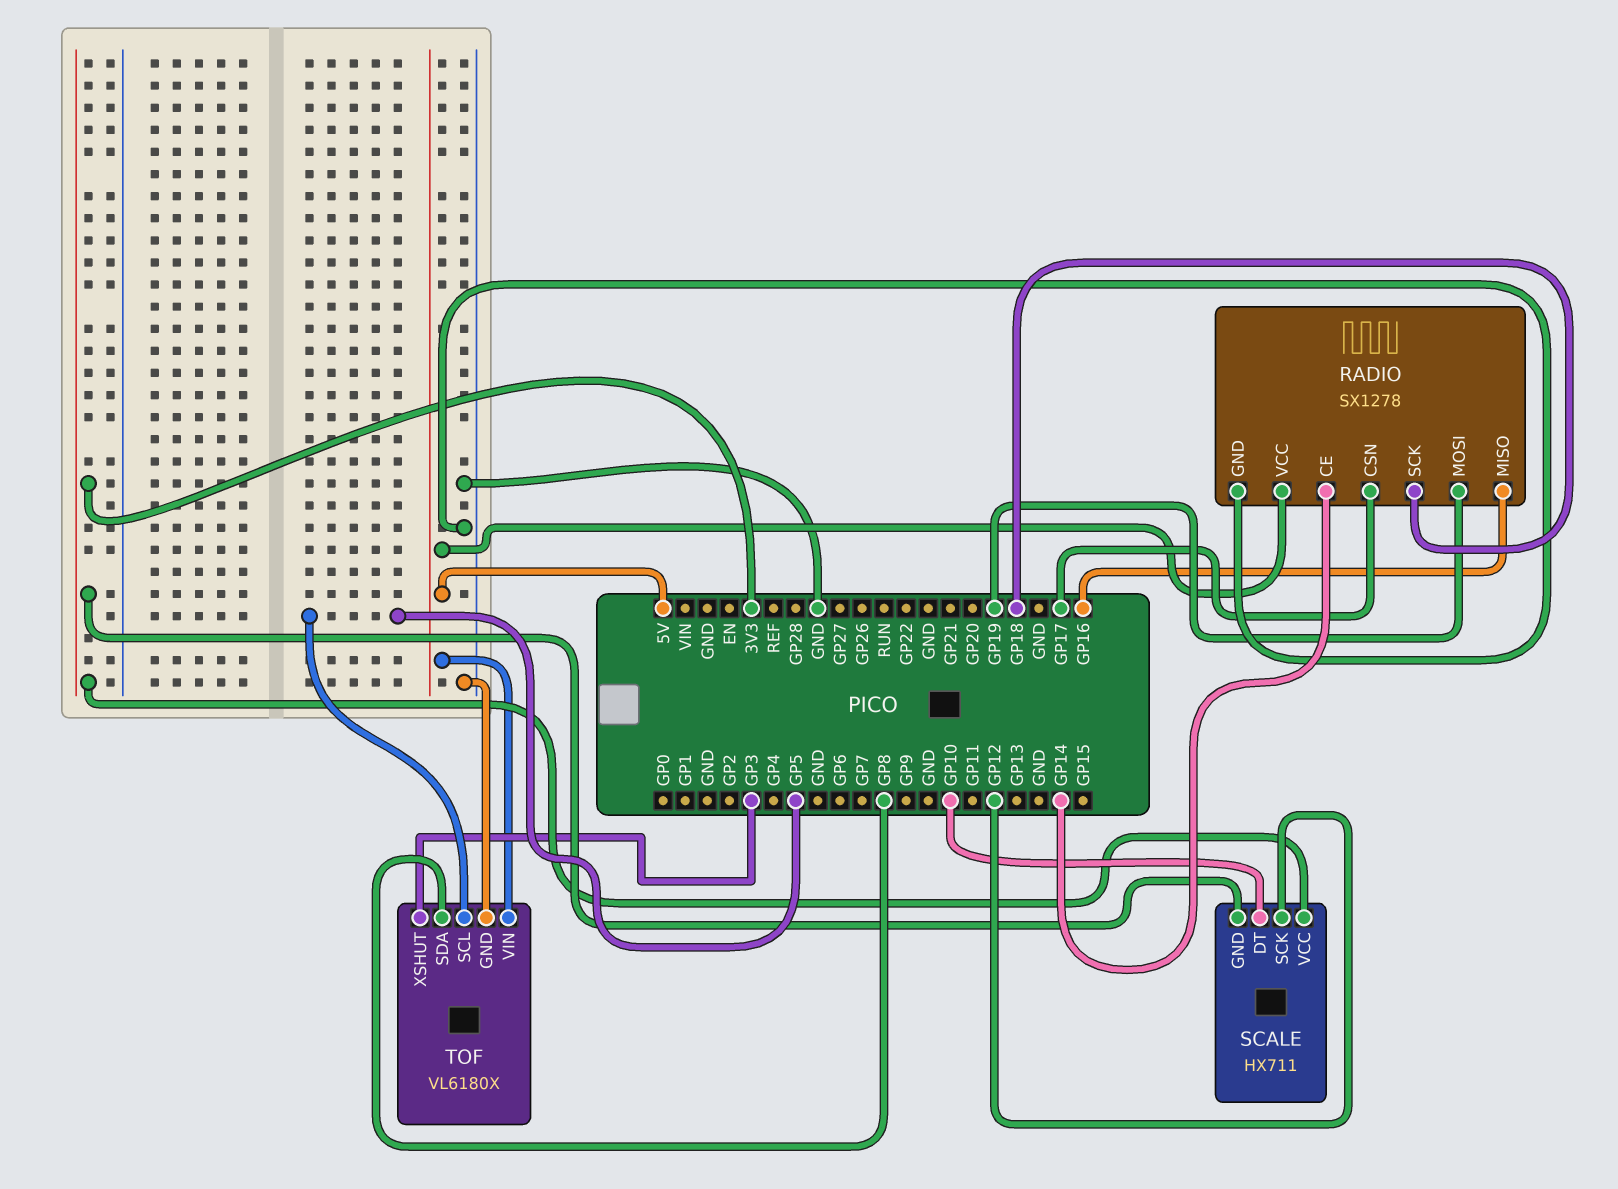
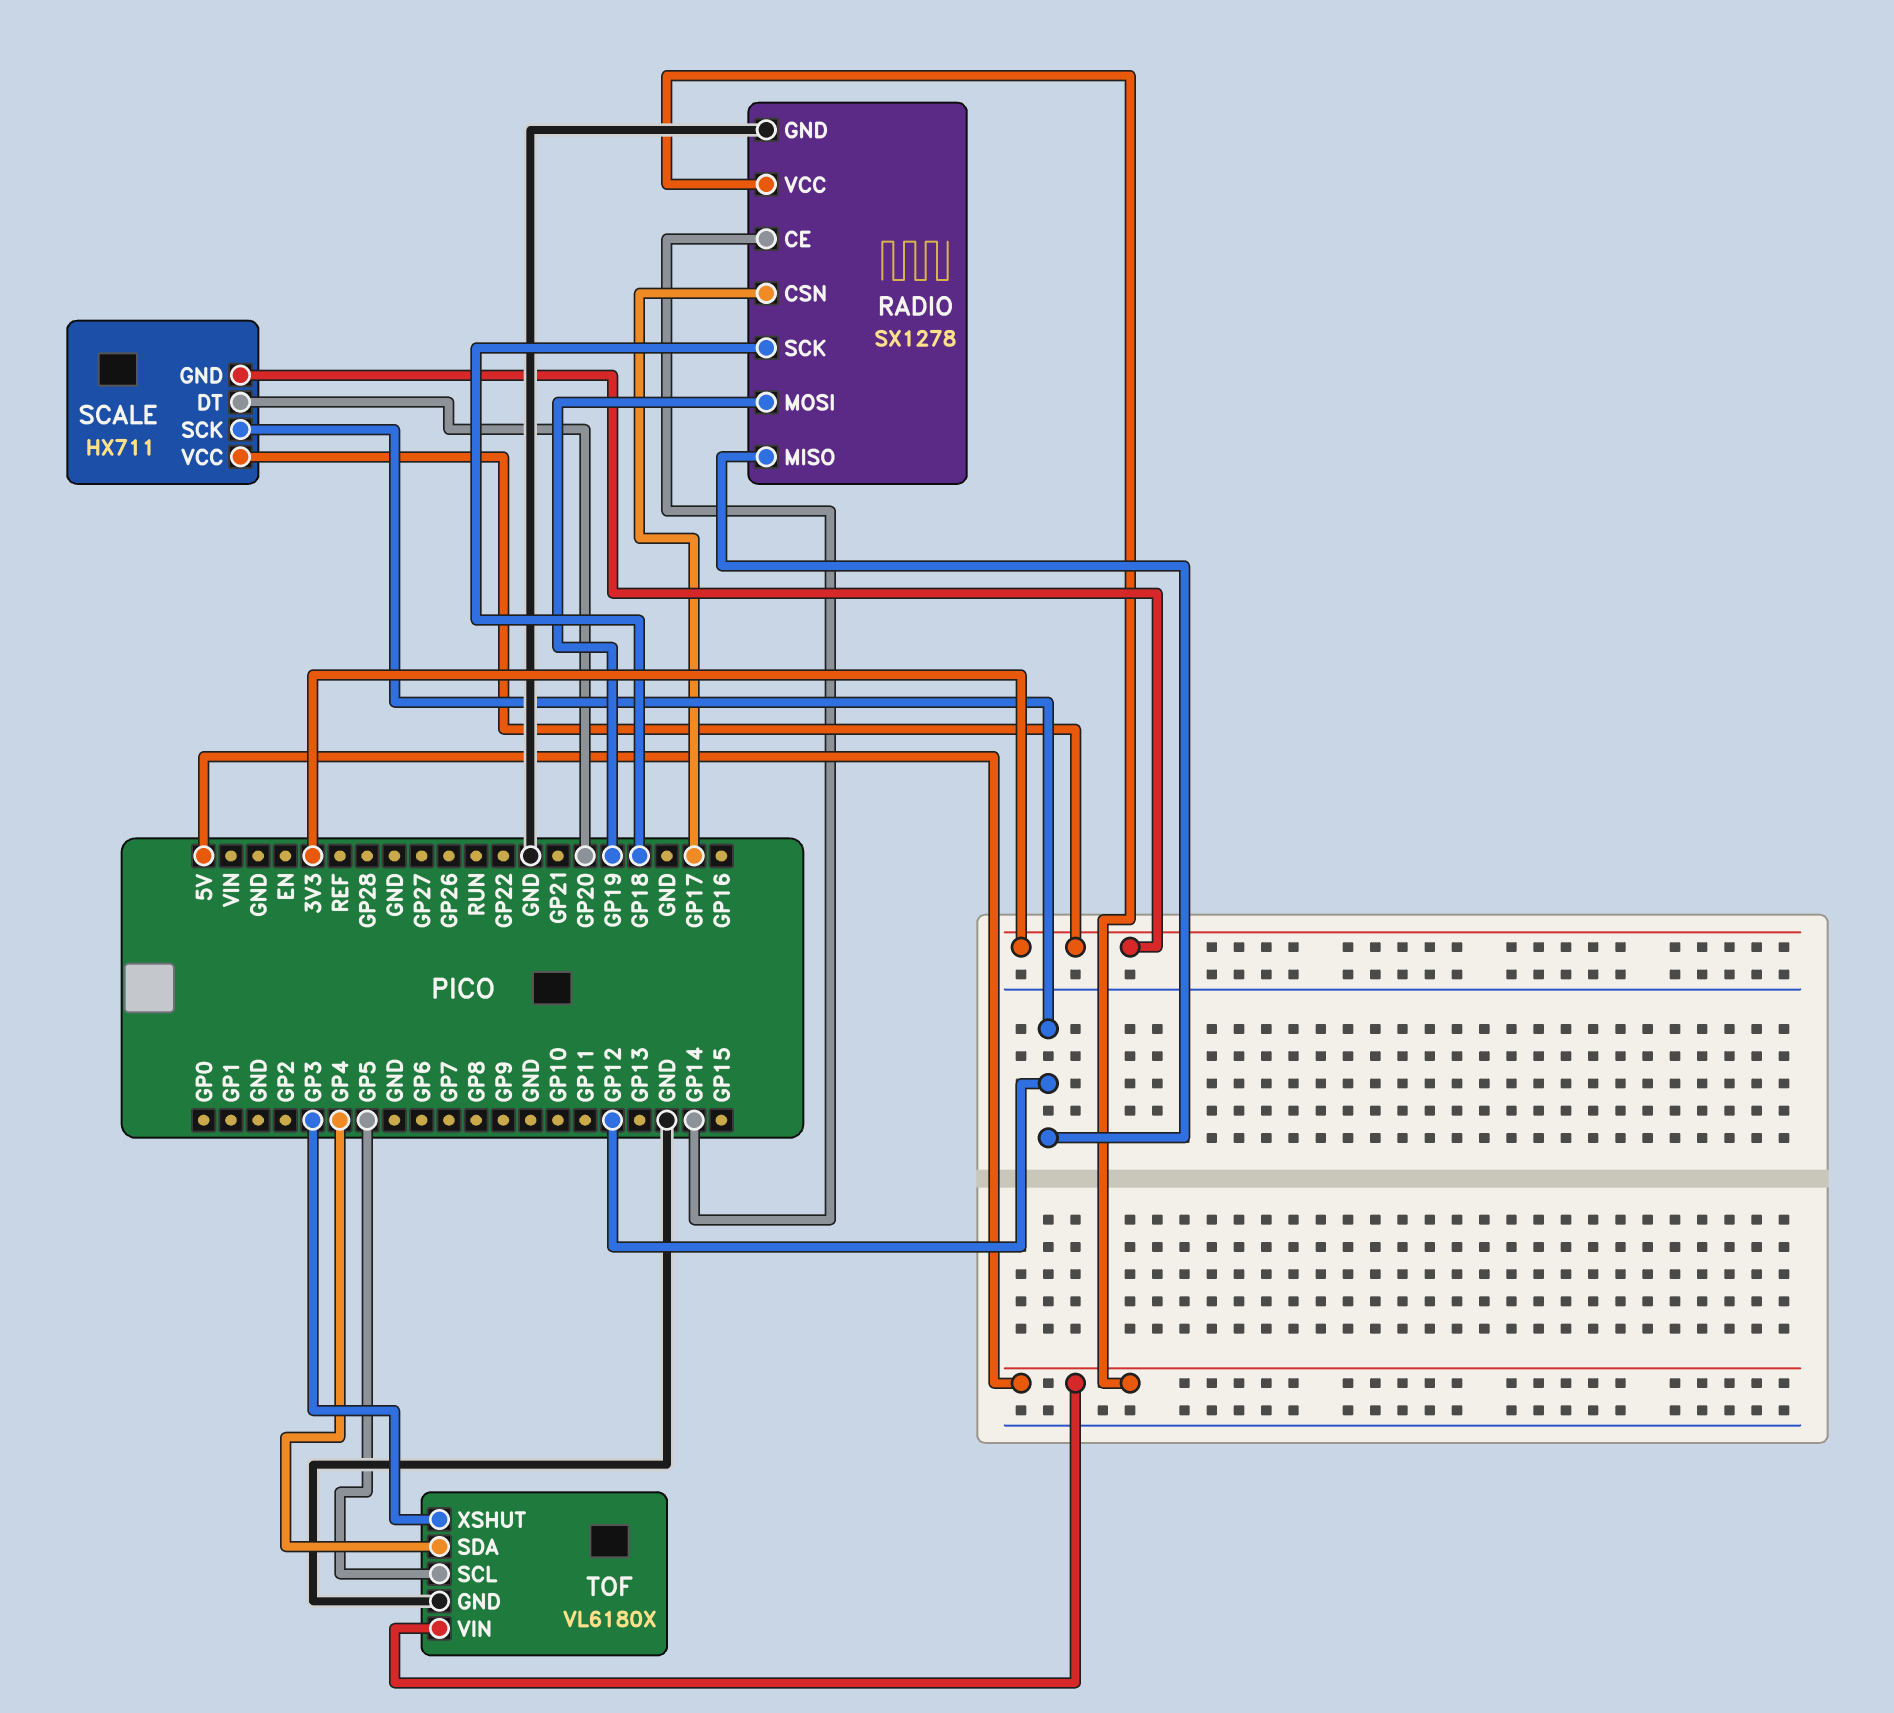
RADIO pin MISO: GP16 -> GP12
SCALE pin DT: GP10 -> GP20
TOF pin SDA: GP8 -> GP4

